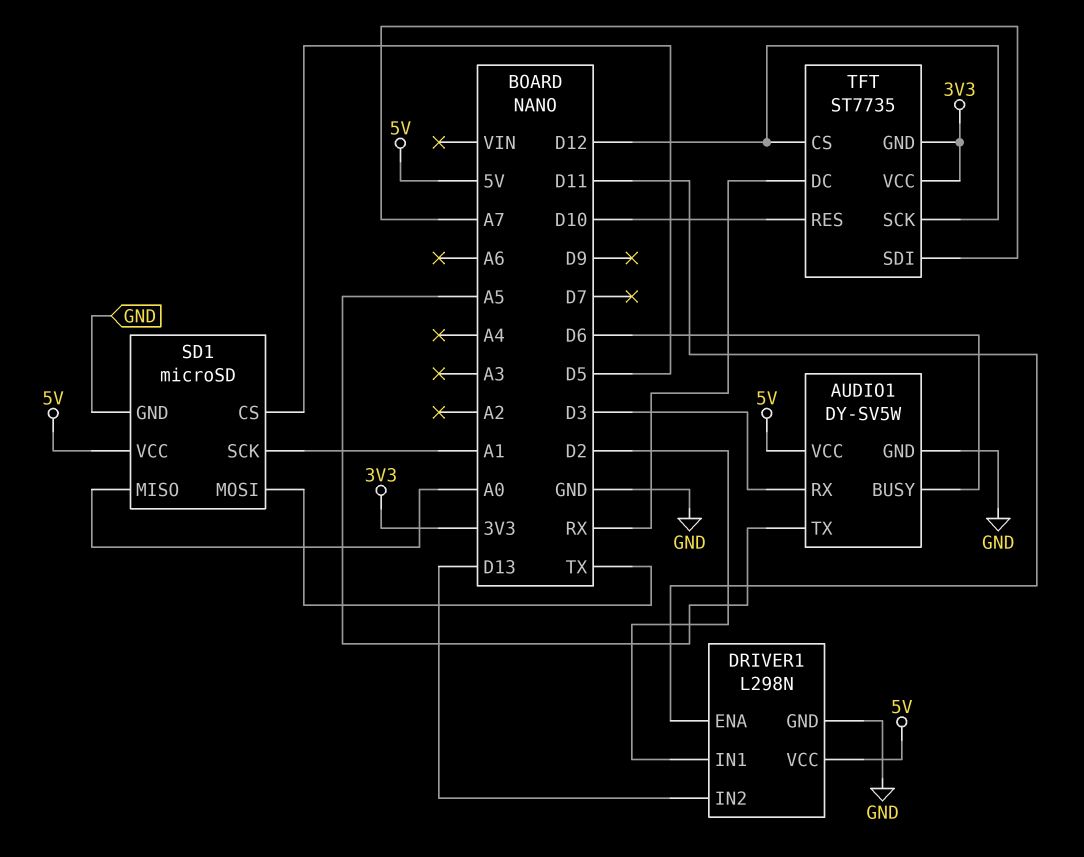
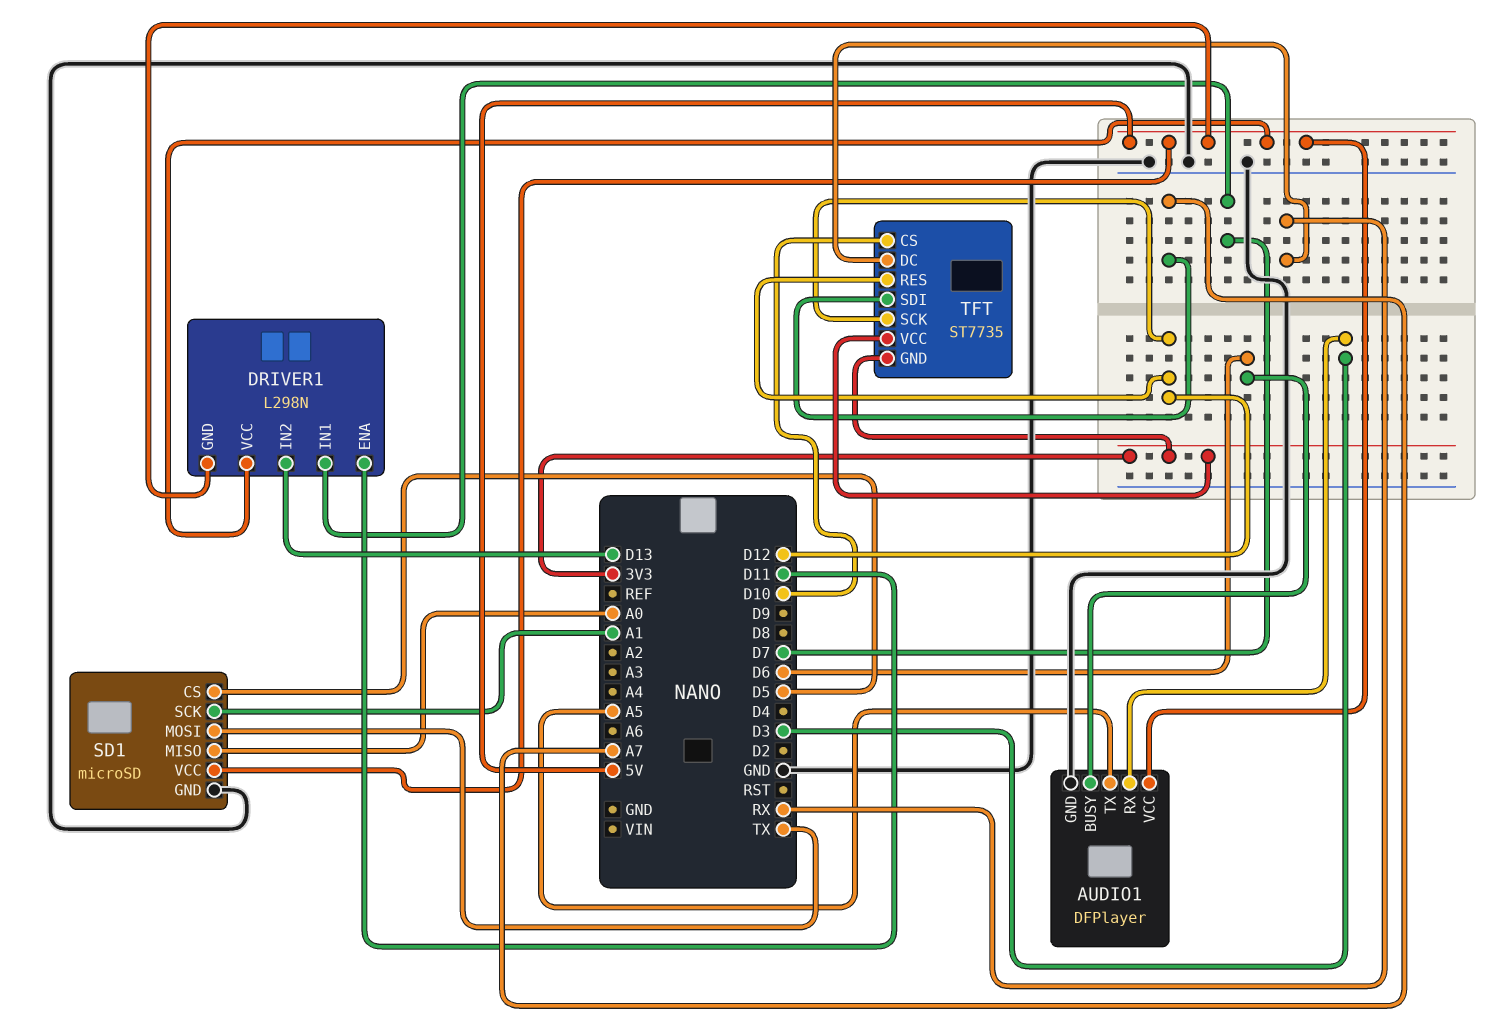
AUDIO1: DY-SV5W -> DFPlayer
DRIVER1 pin GND: GND -> 5V
DRIVER1 pin IN1: D2 -> D7
TFT pin CS: D12 -> D10
TFT pin RES: D10 -> D12

